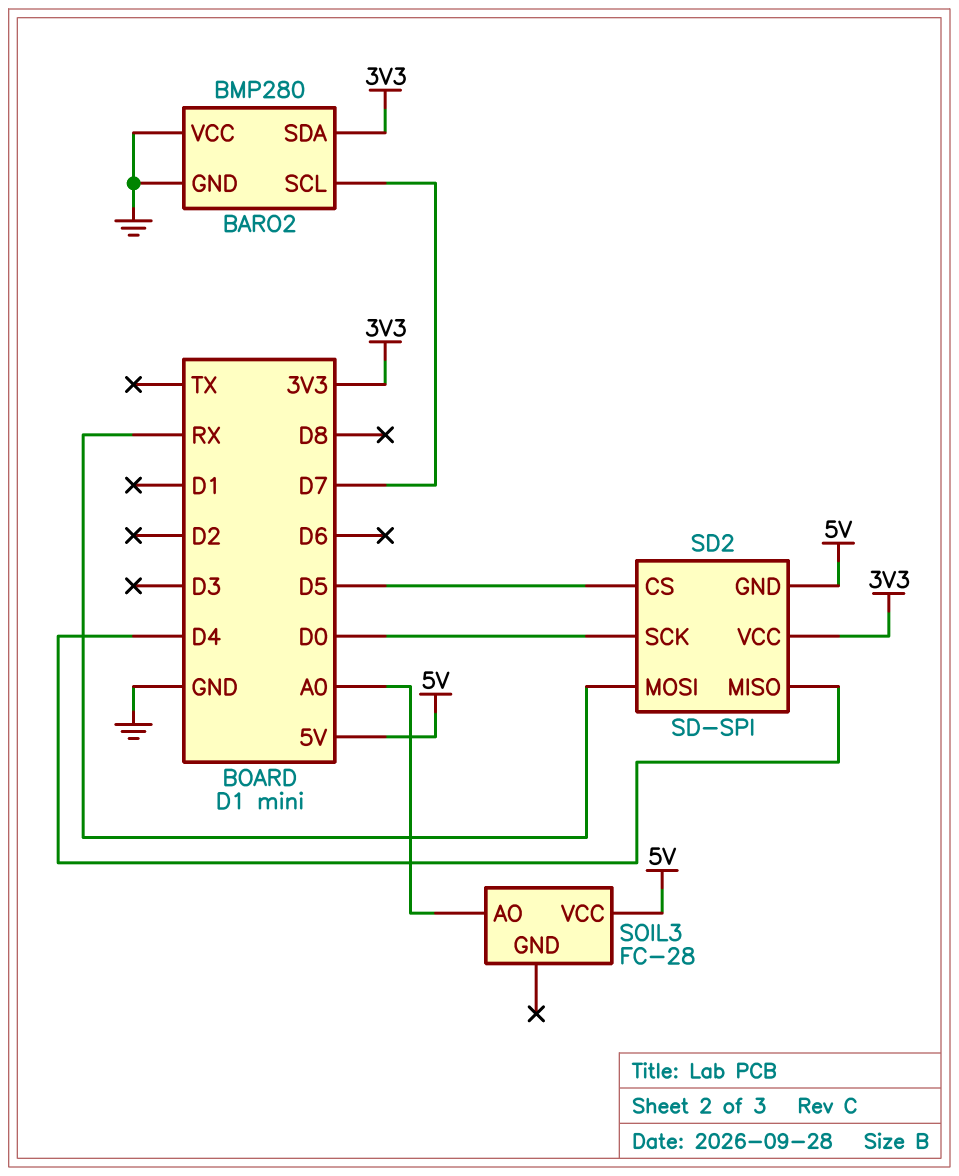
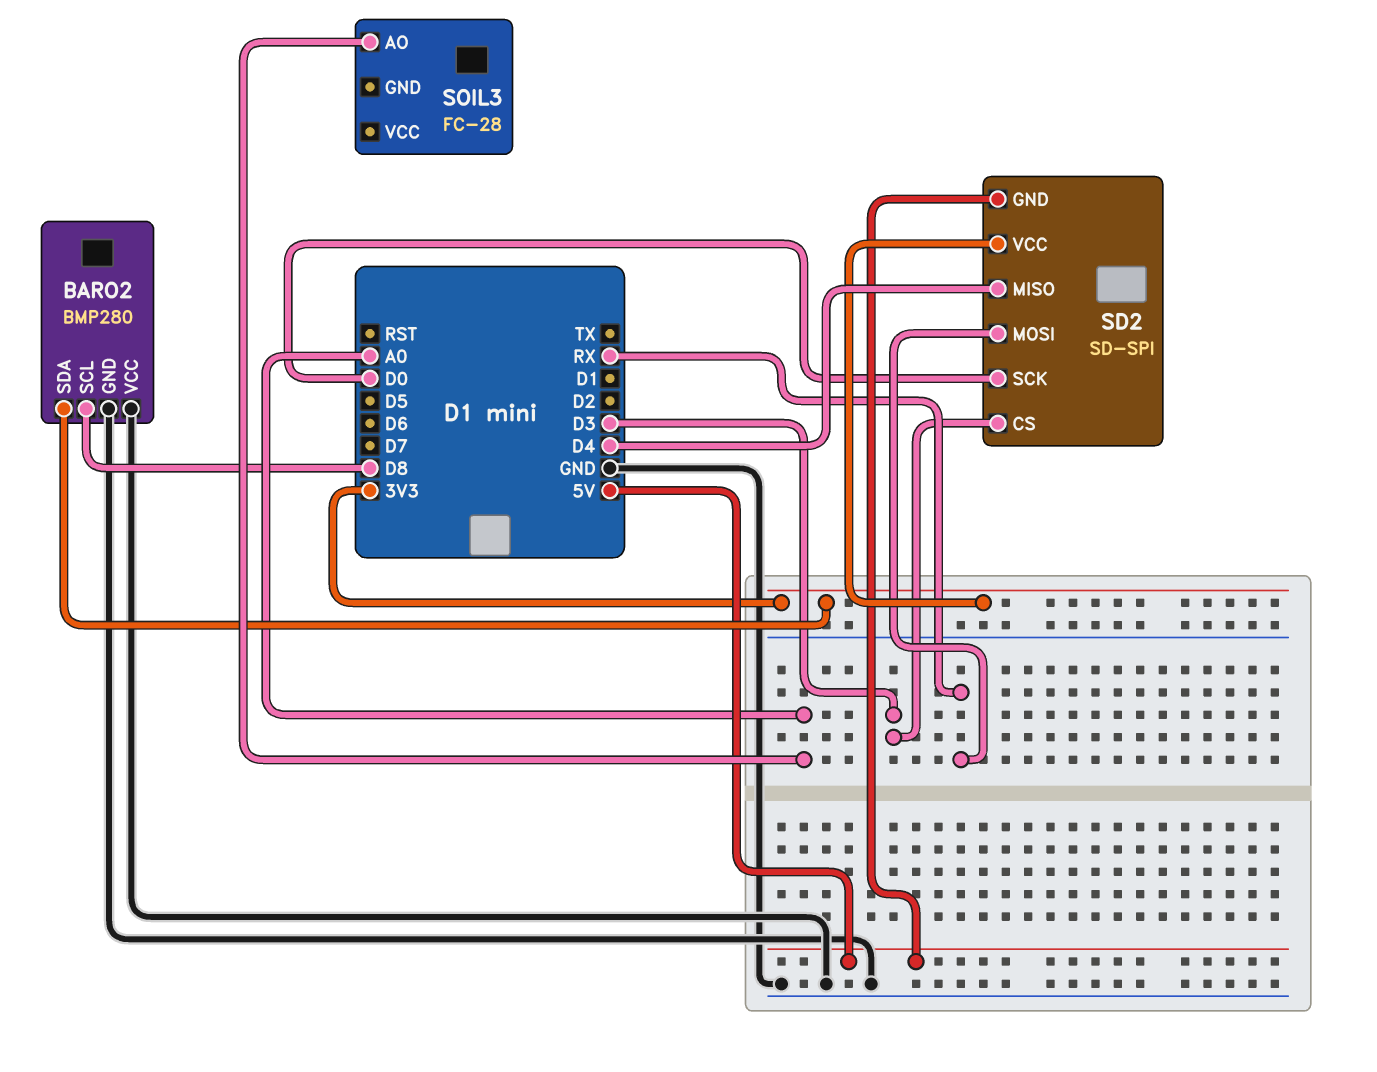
BARO2 pin SCL: D7 -> D8
SD2 pin CS: D5 -> D3
SOIL3 pin VCC: 5V -> none

